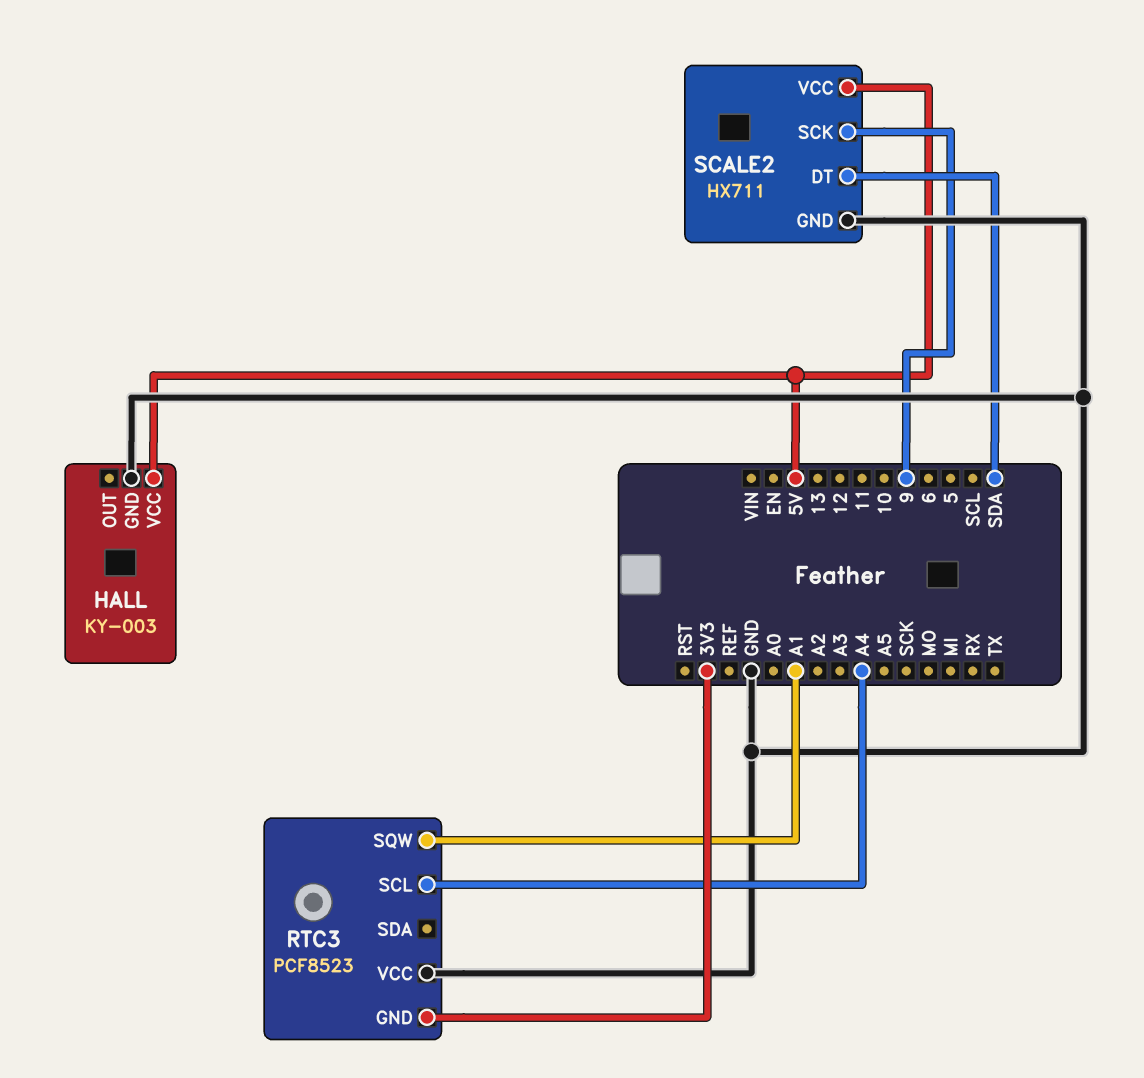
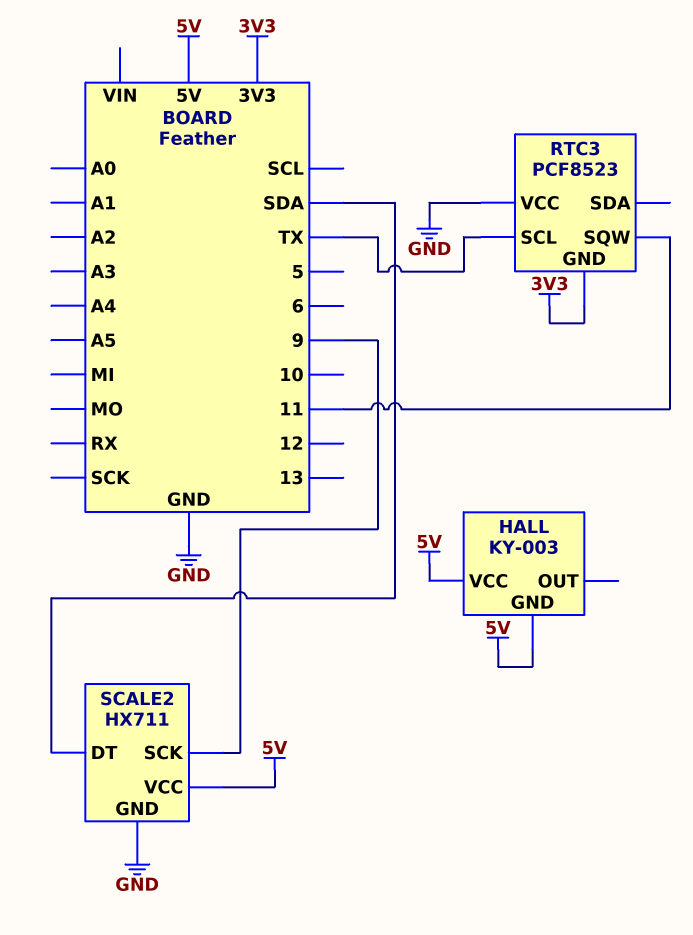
HALL pin GND: GND -> 5V
RTC3 pin SCL: A4 -> TX
RTC3 pin SQW: A1 -> 11

